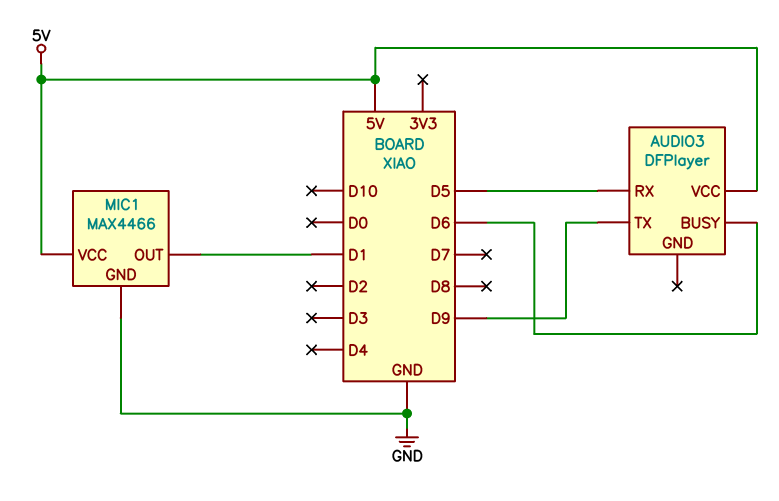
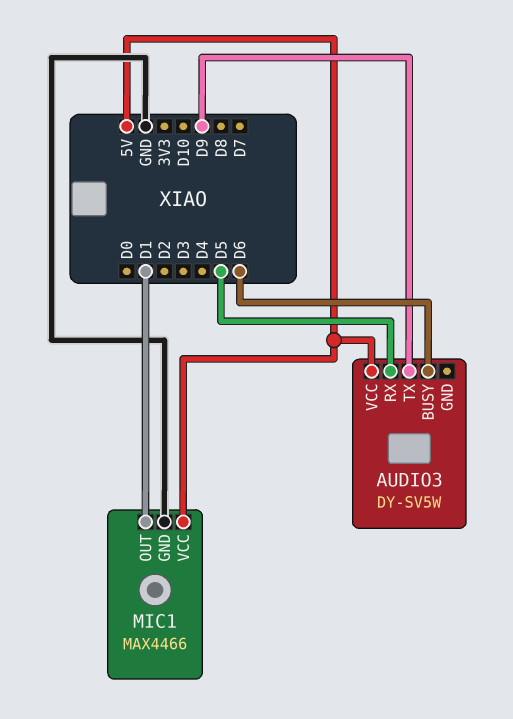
AUDIO3: DFPlayer -> DY-SV5W

